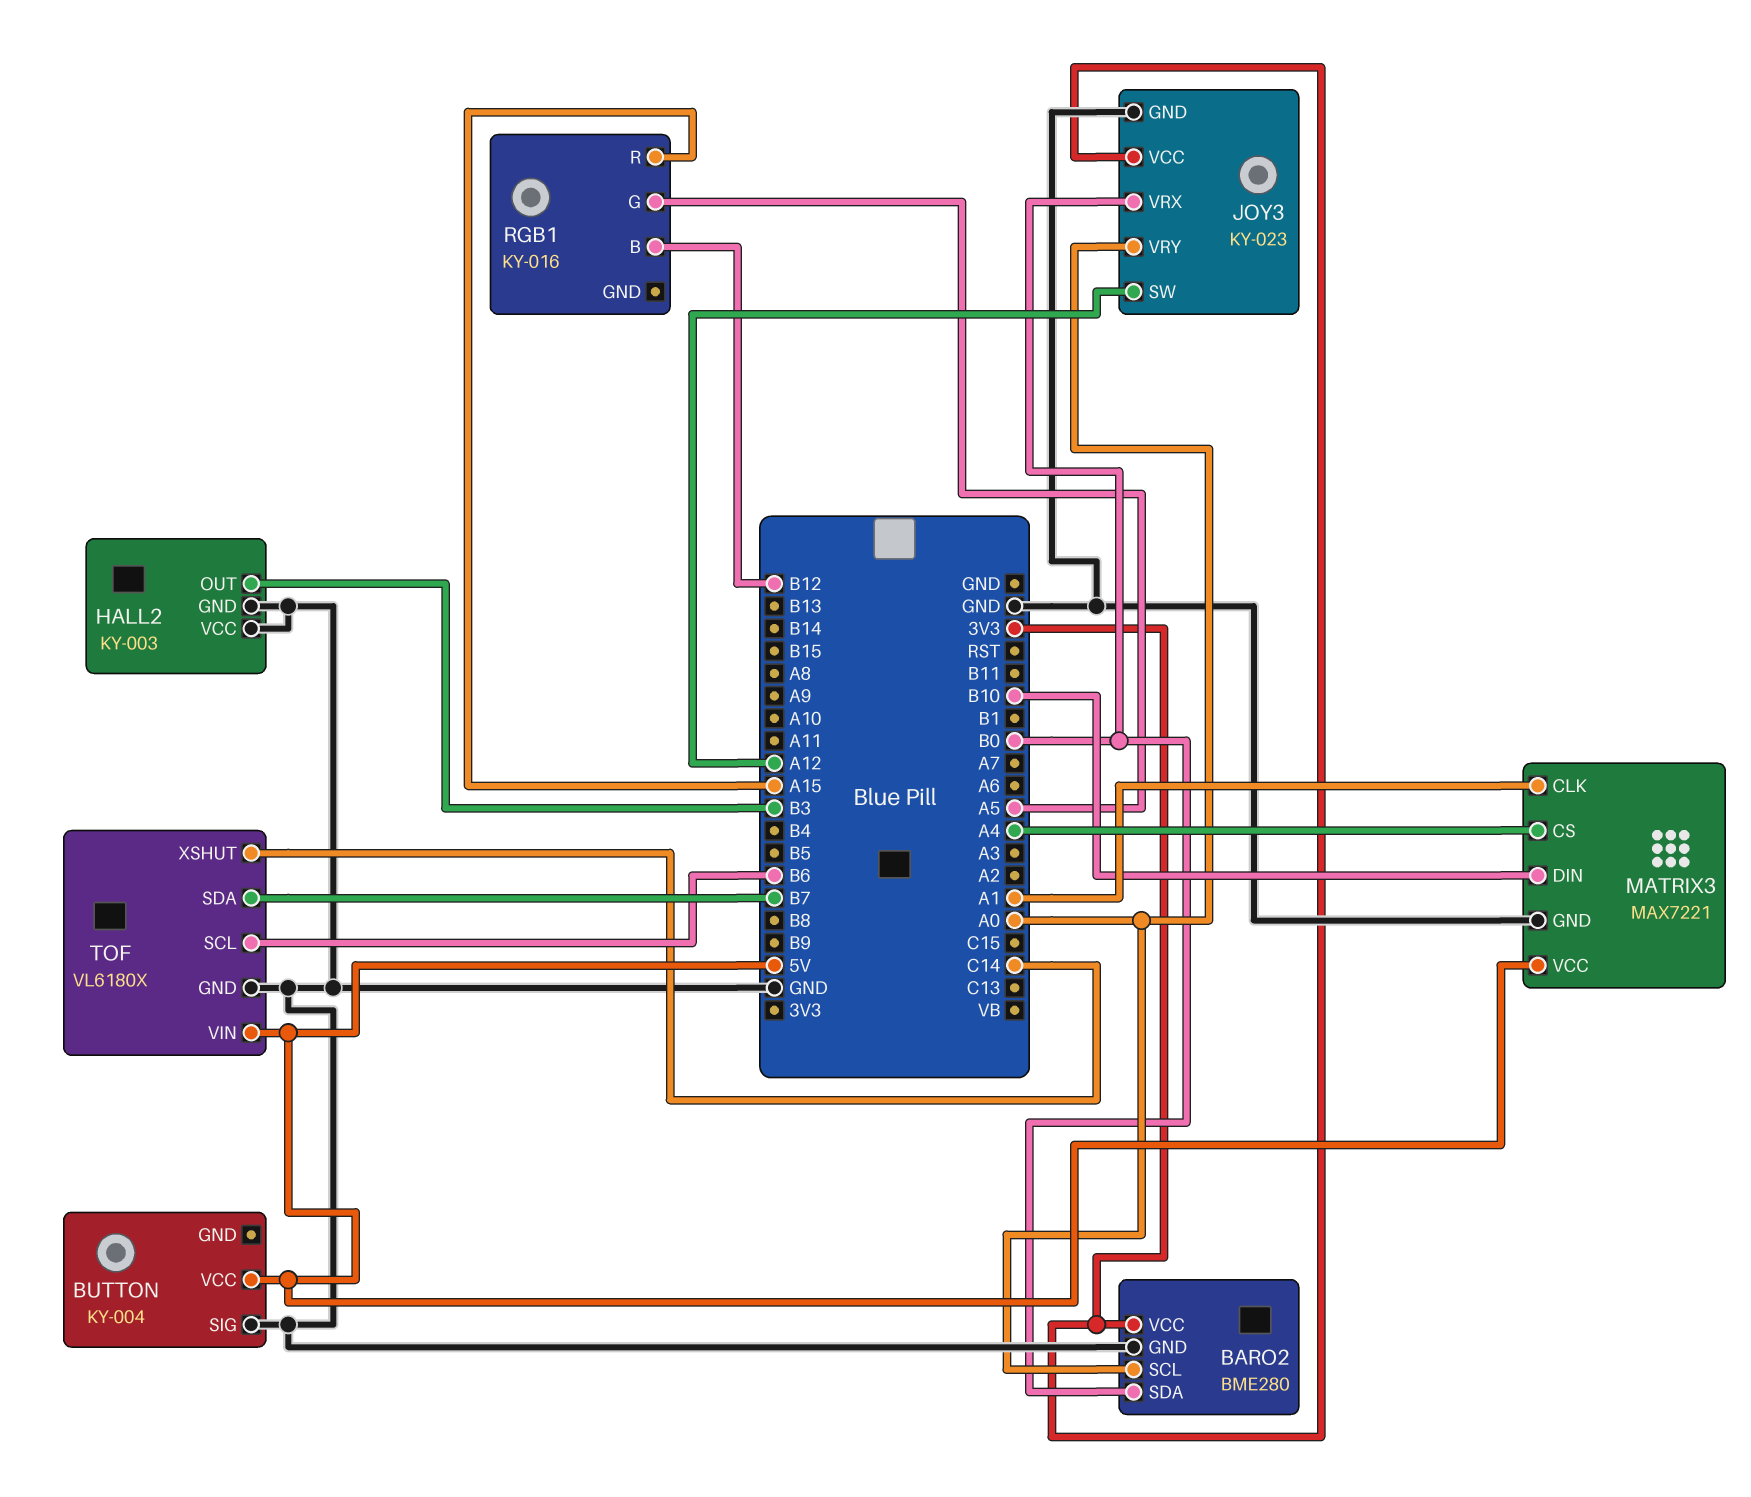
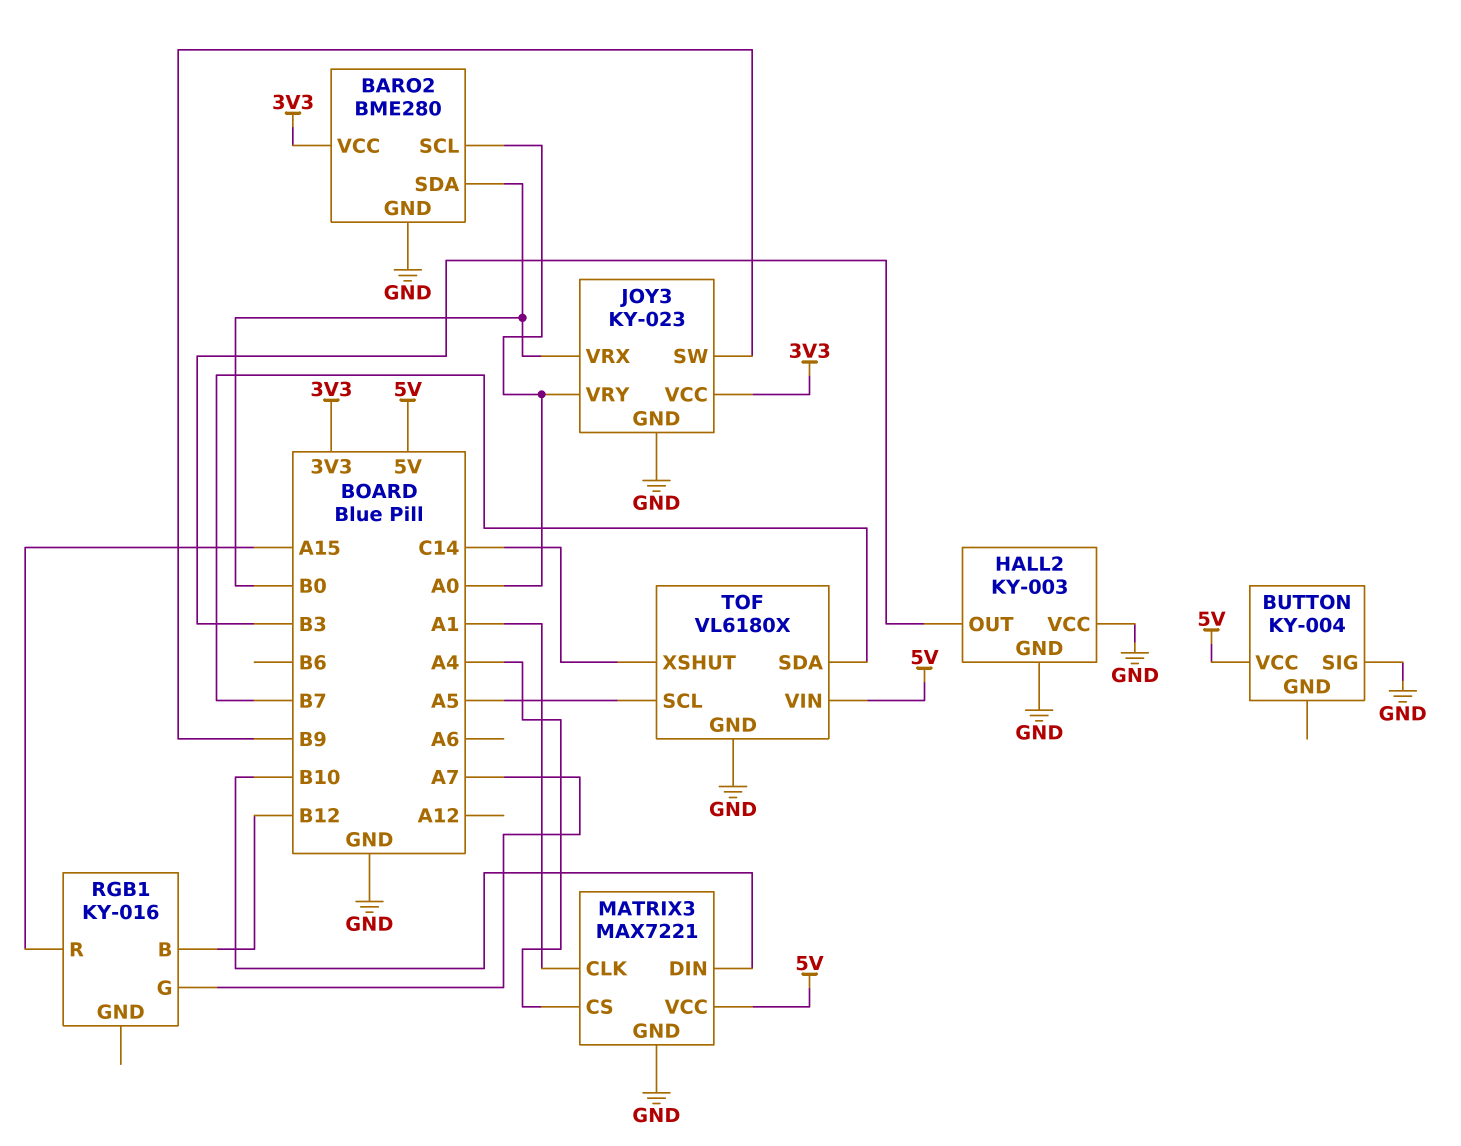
JOY3 pin SW: A12 -> B9
RGB1 pin G: A5 -> A7
TOF pin SCL: B6 -> A5

